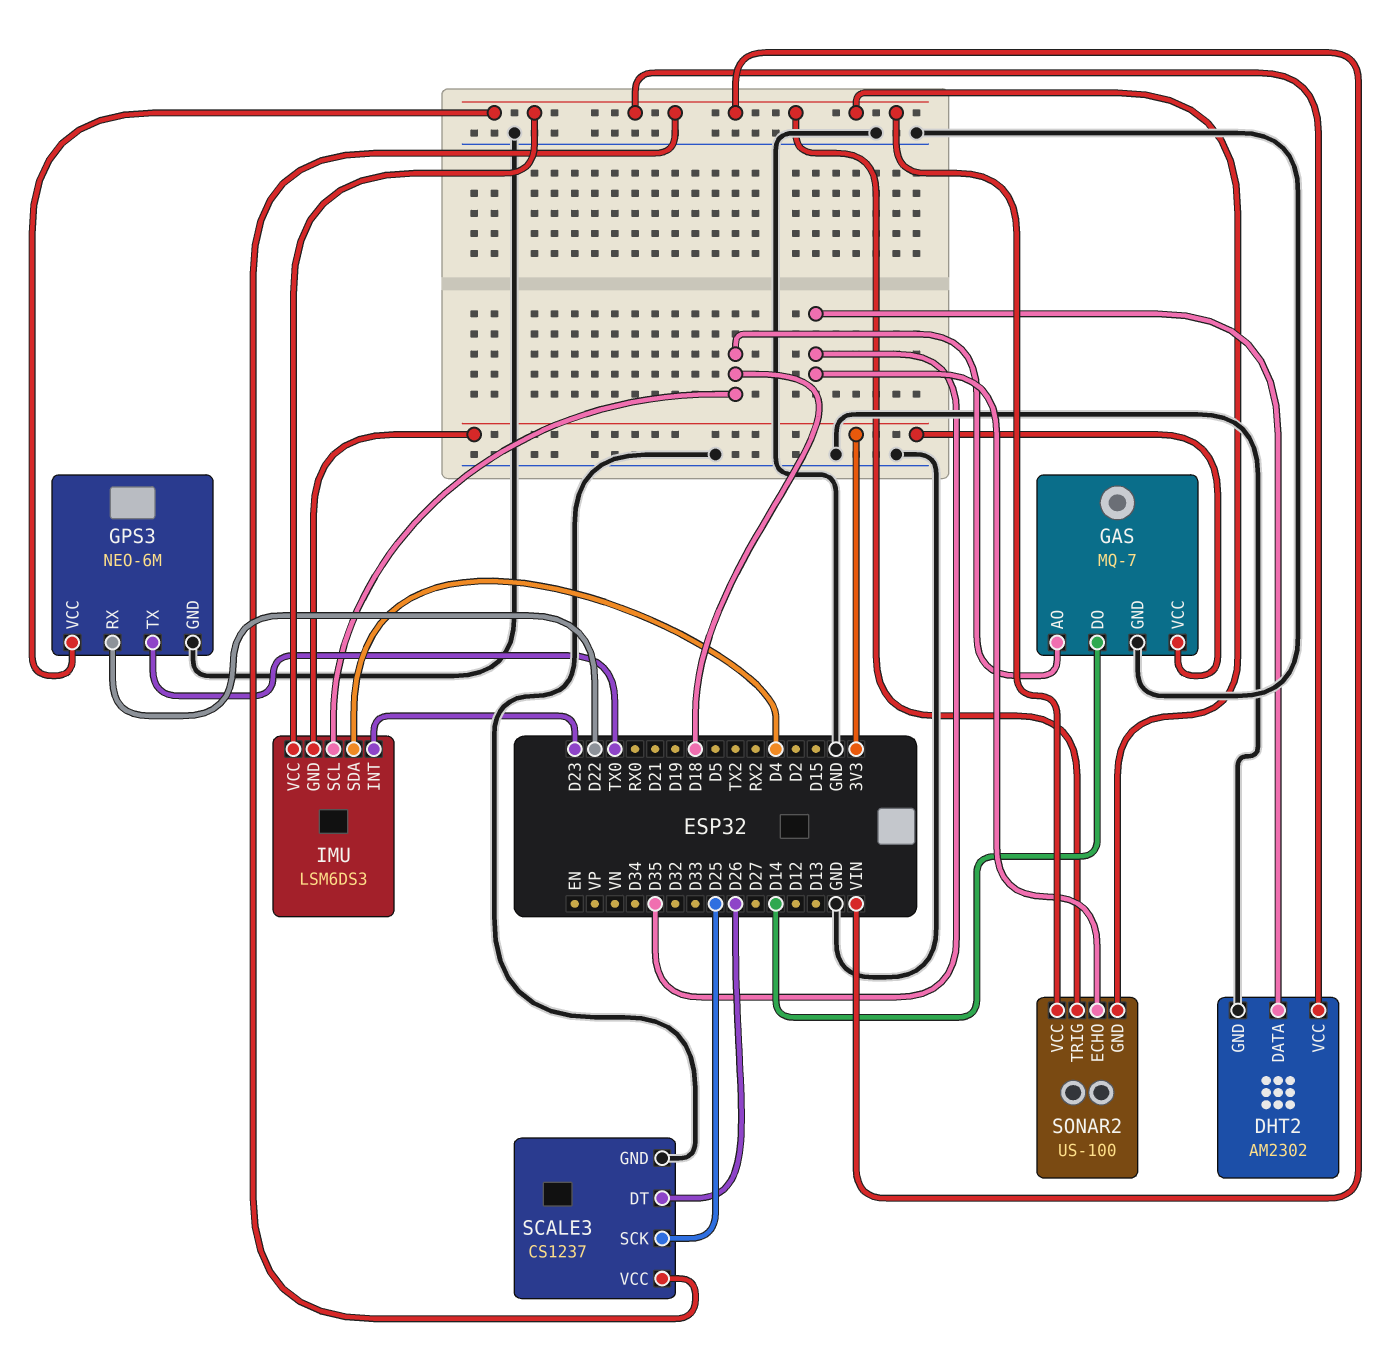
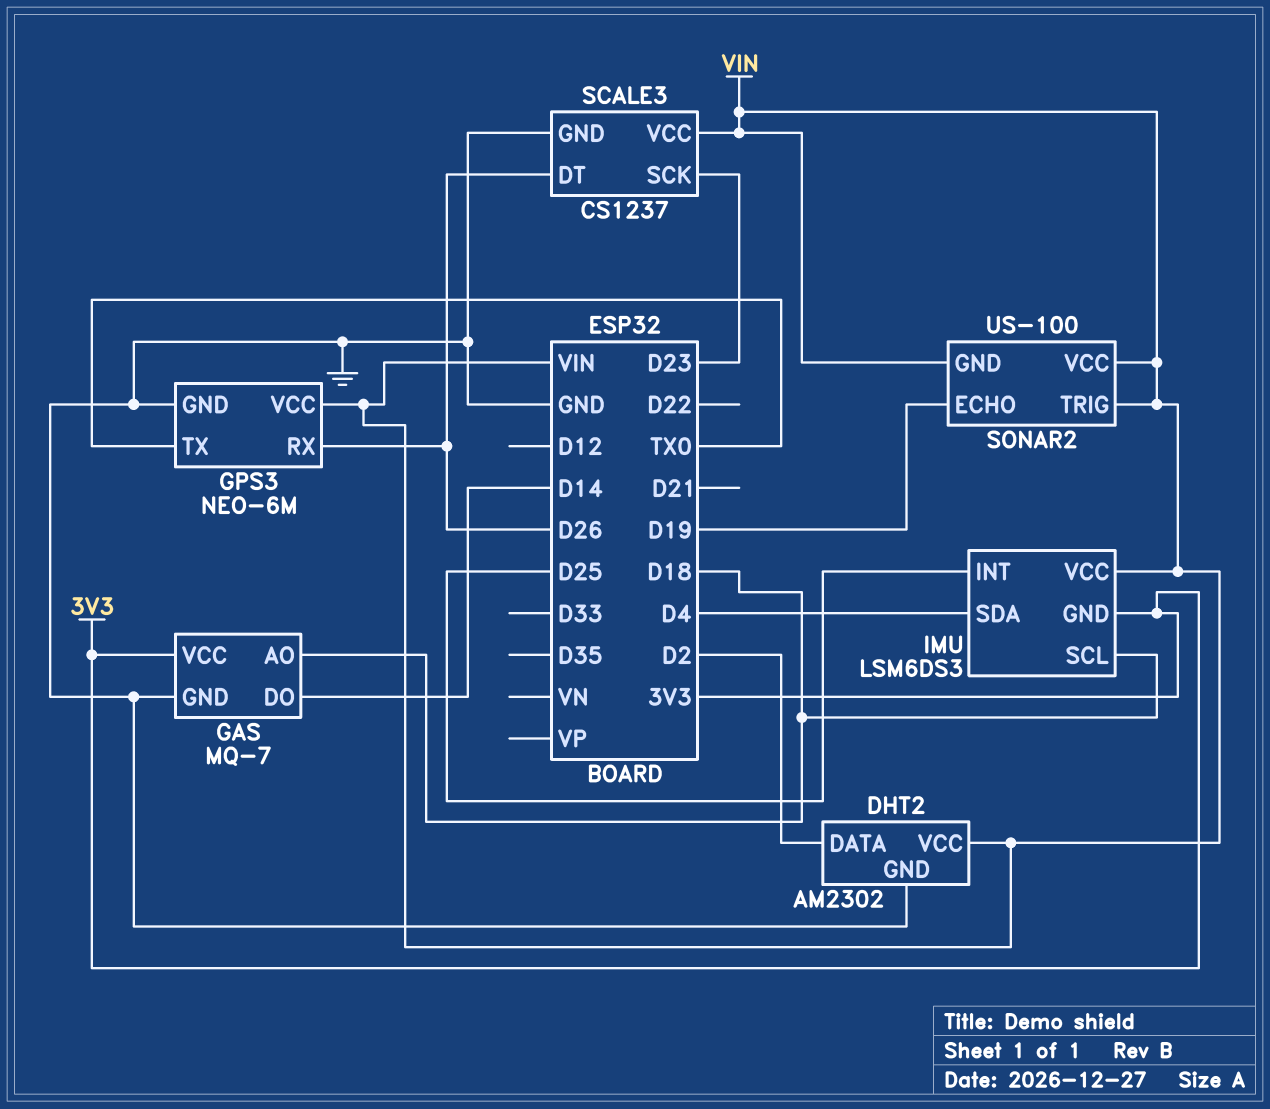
DHT2 pin DATA: D35 -> D2
GPS3 pin RX: D22 -> D26
IMU pin INT: D23 -> D25
SCALE3 pin SCK: D25 -> D23
SONAR2 pin ECHO: D35 -> D19

